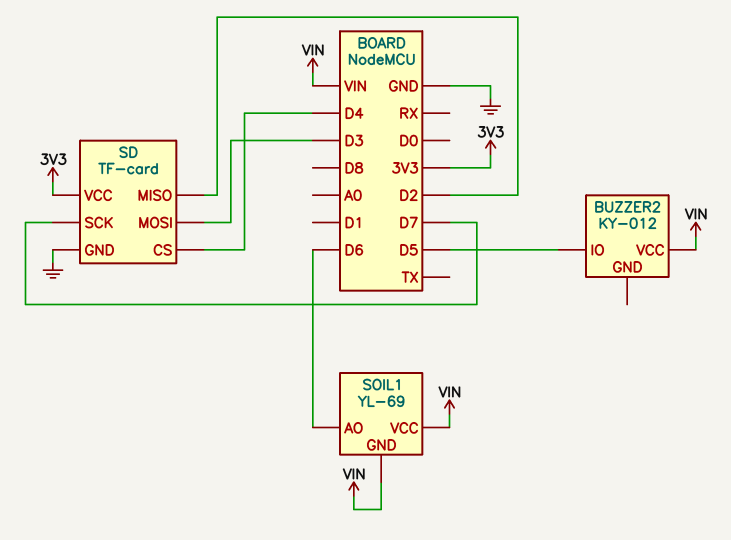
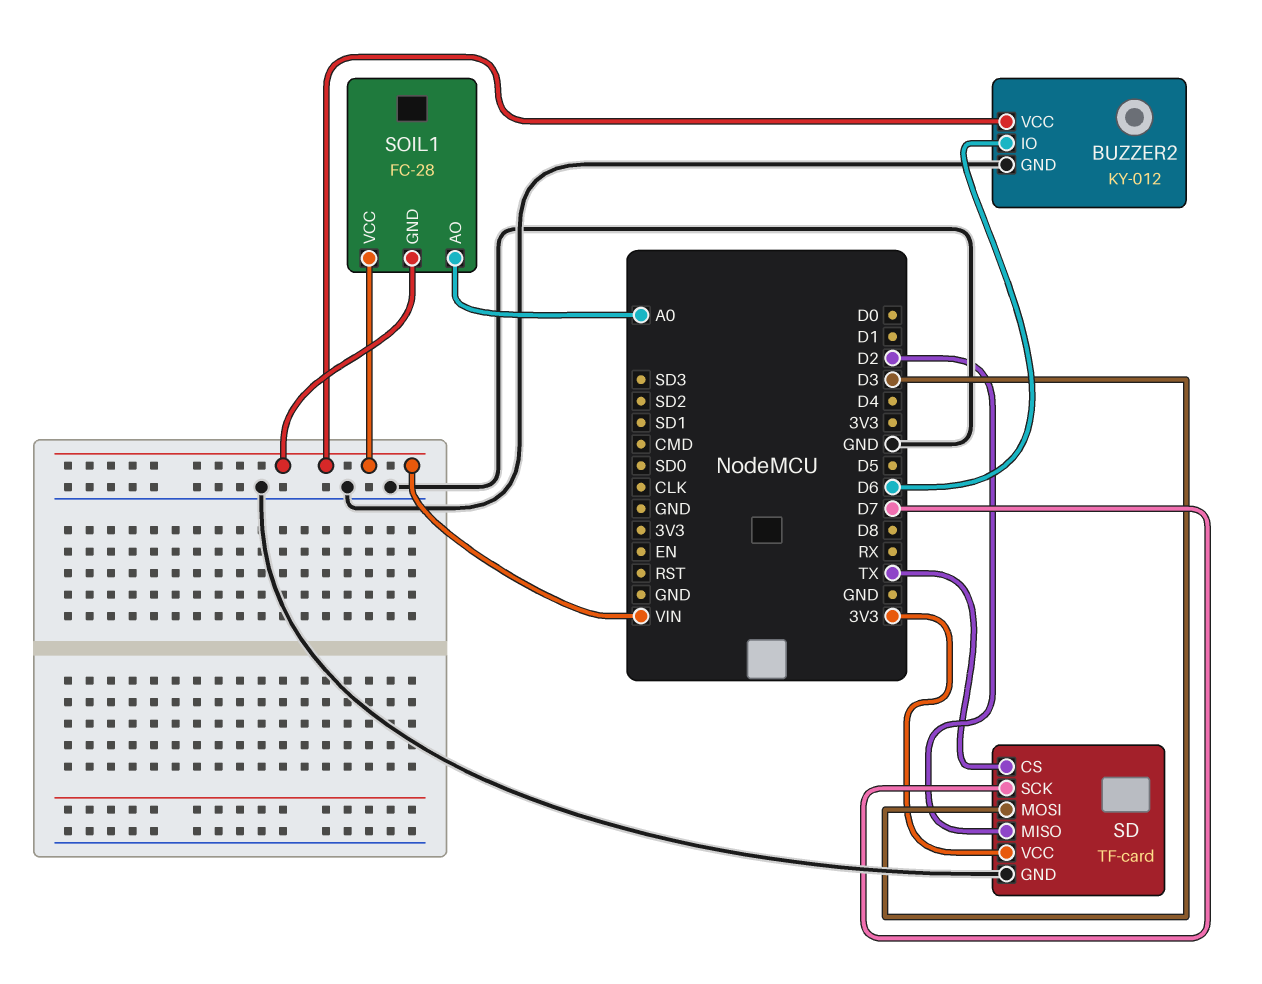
BUZZER2 pin GND: none -> GND
BUZZER2 pin IO: D5 -> D6
SD pin CS: D4 -> TX
SOIL1: YL-69 -> FC-28
SOIL1 pin AO: D6 -> A0

